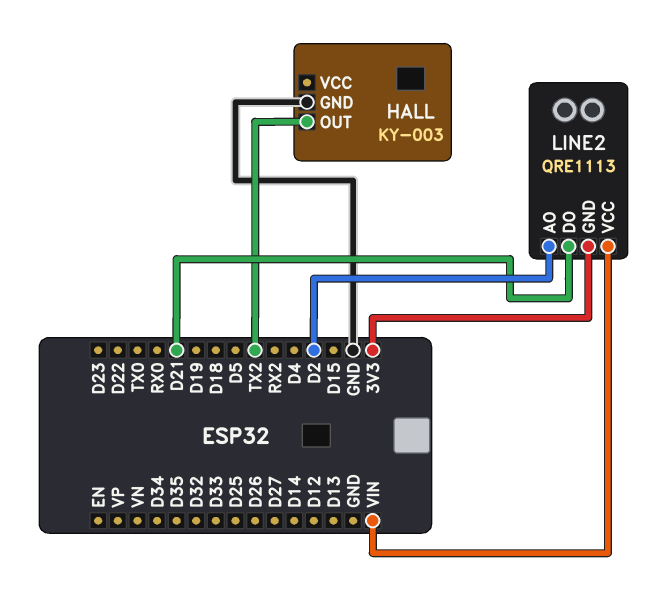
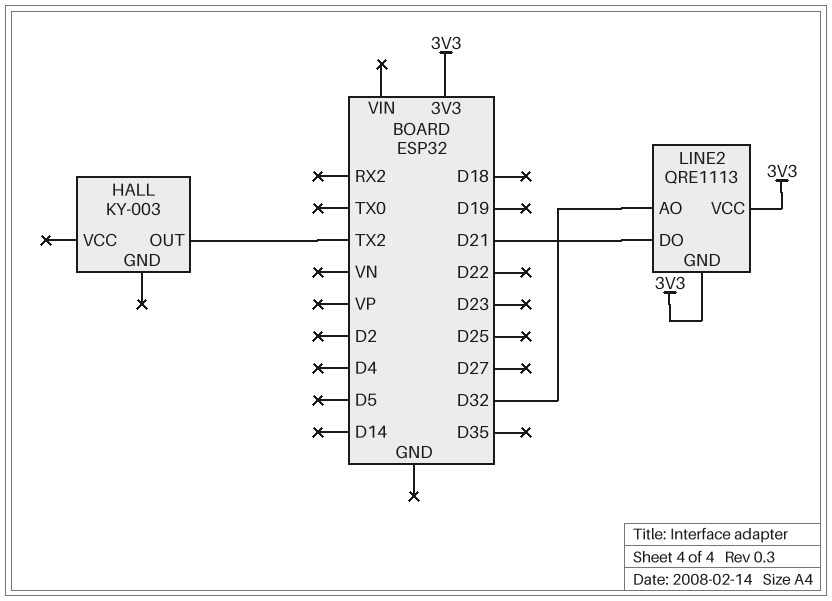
HALL pin GND: GND -> none
LINE2 pin AO: D2 -> D32
LINE2 pin VCC: VIN -> 3V3

